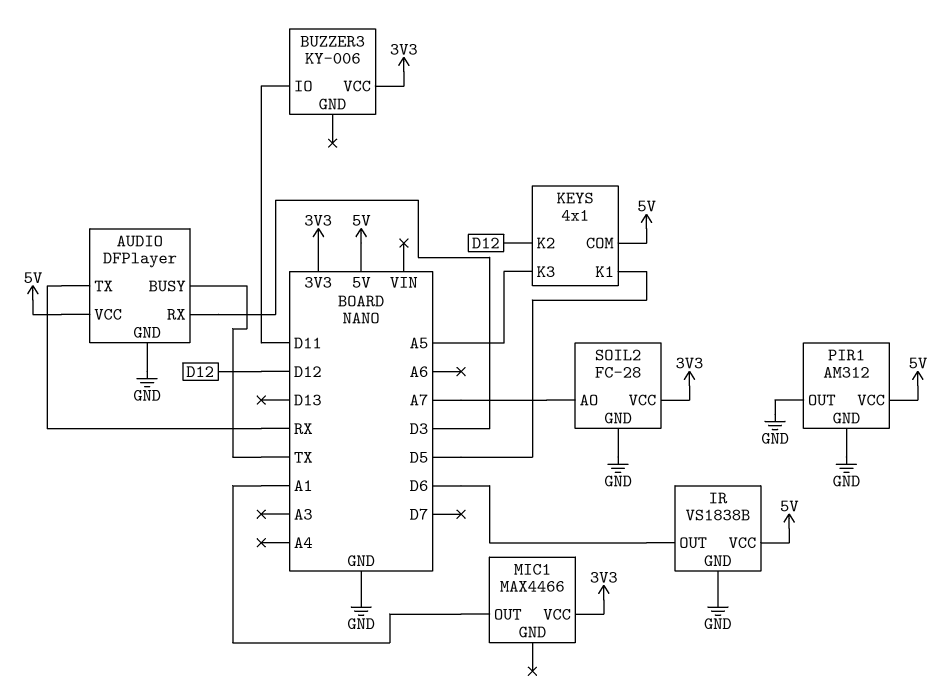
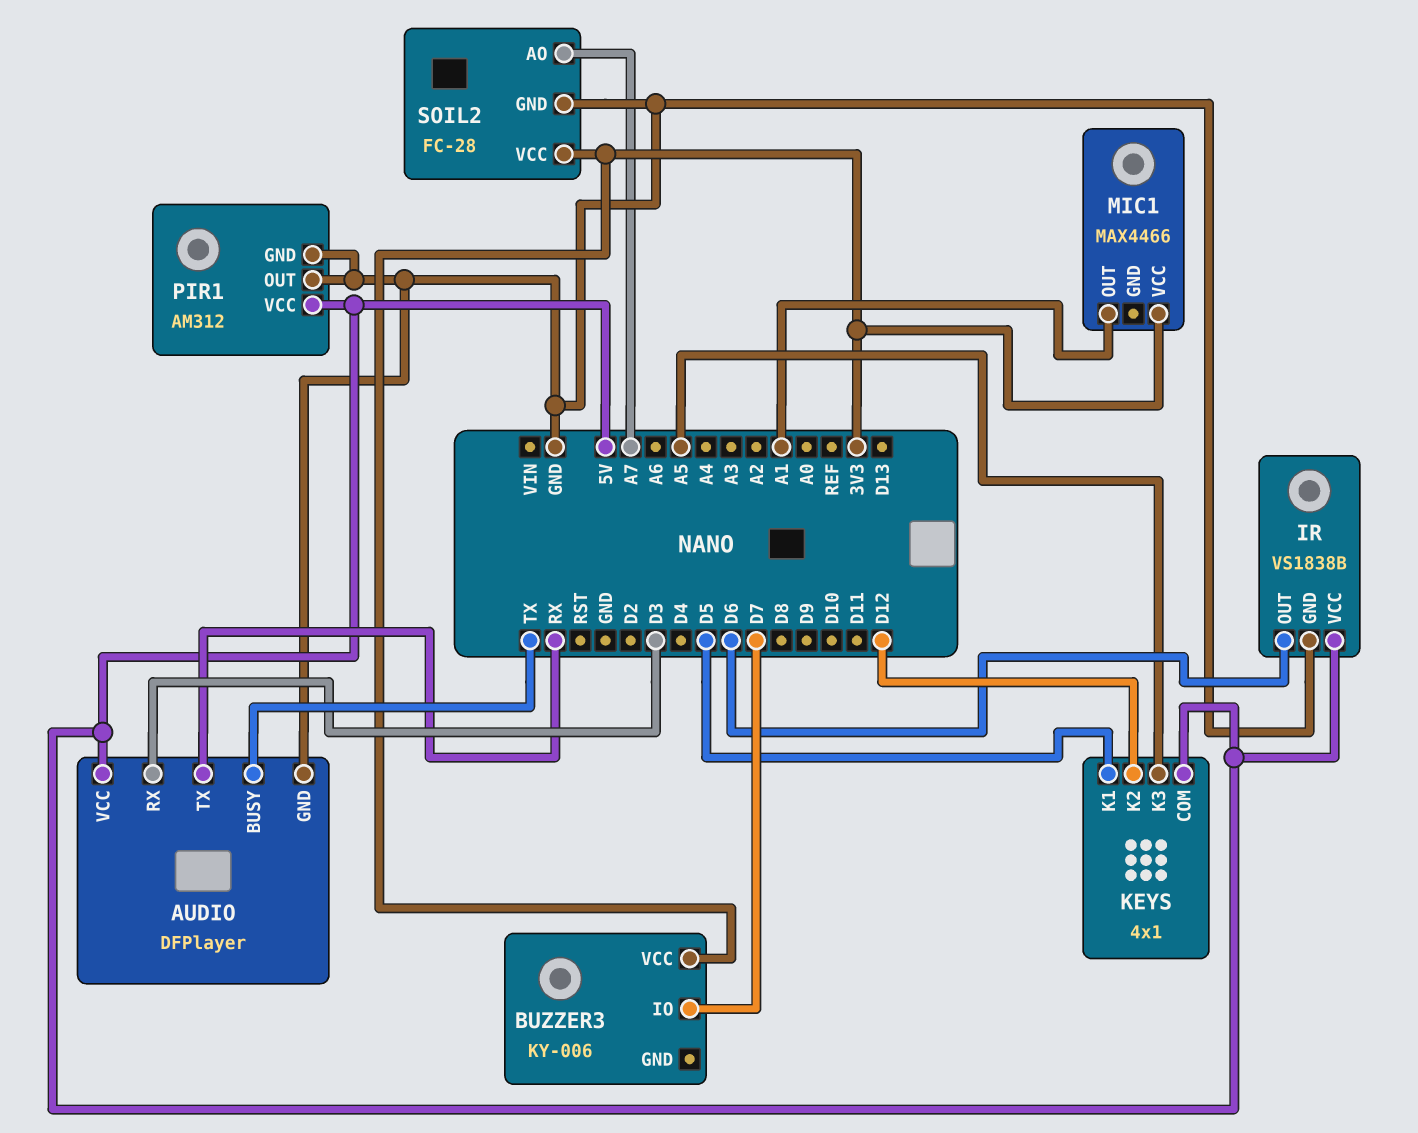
BUZZER3 pin IO: D11 -> D7

